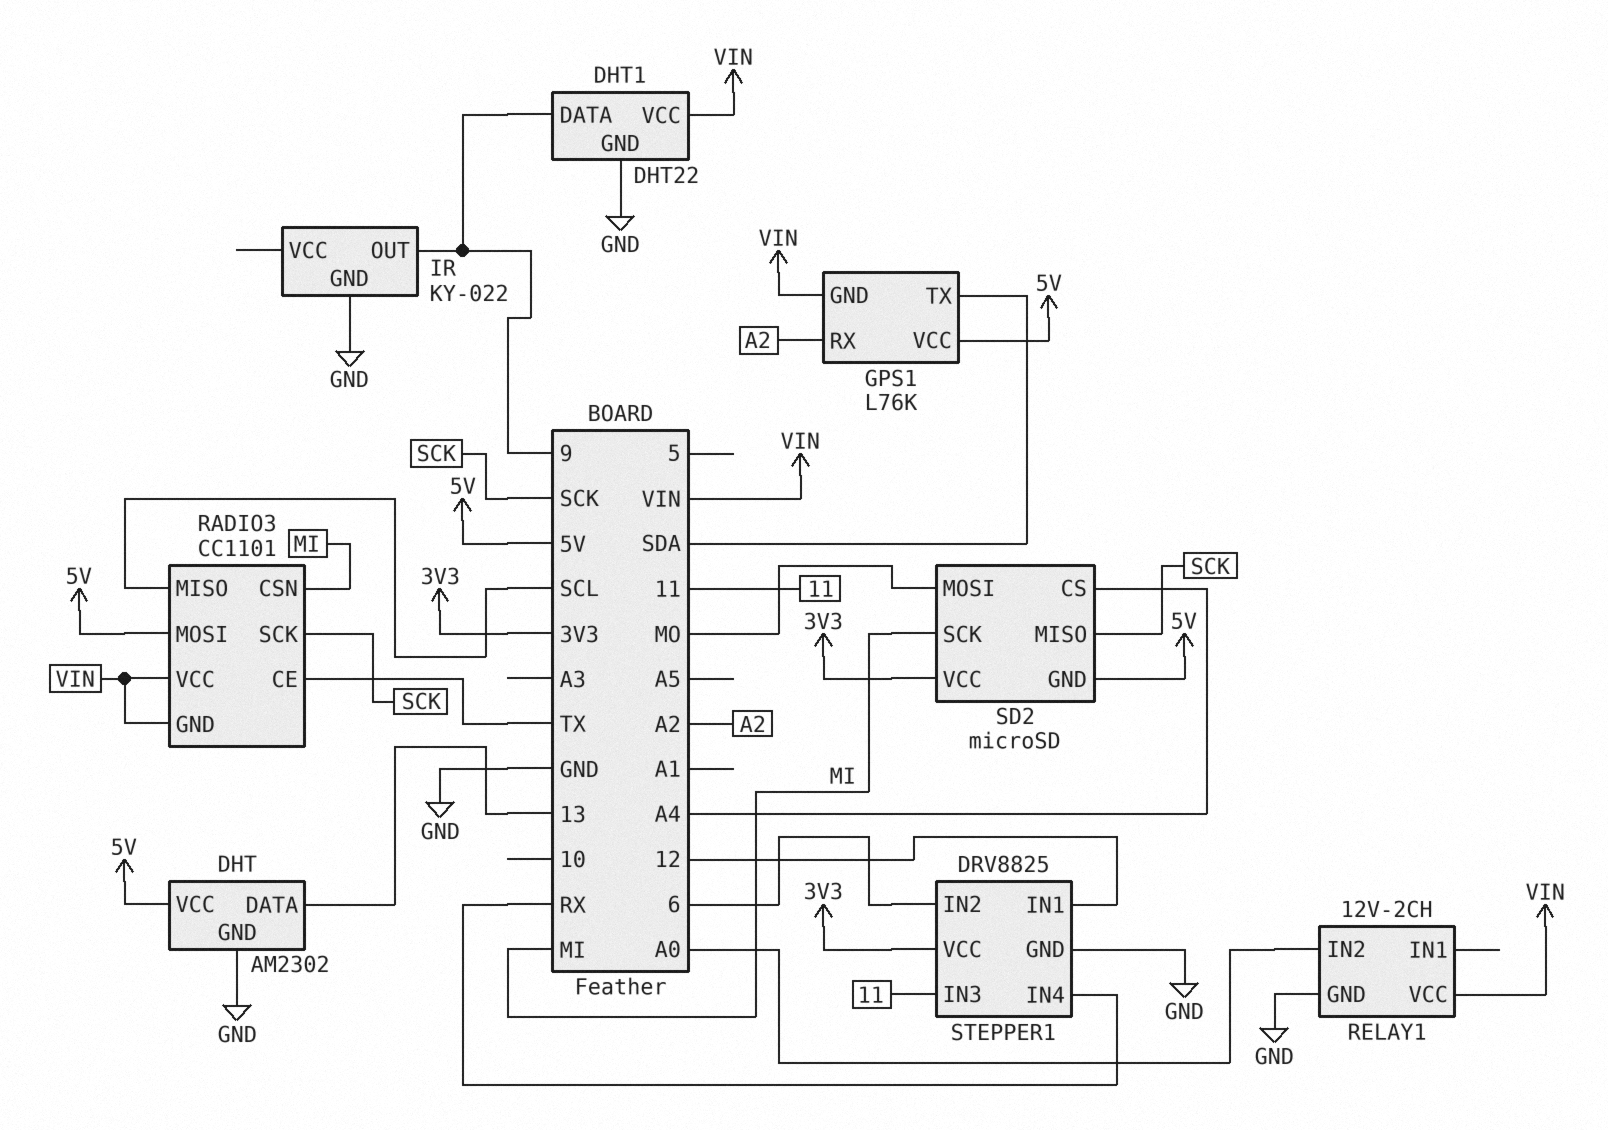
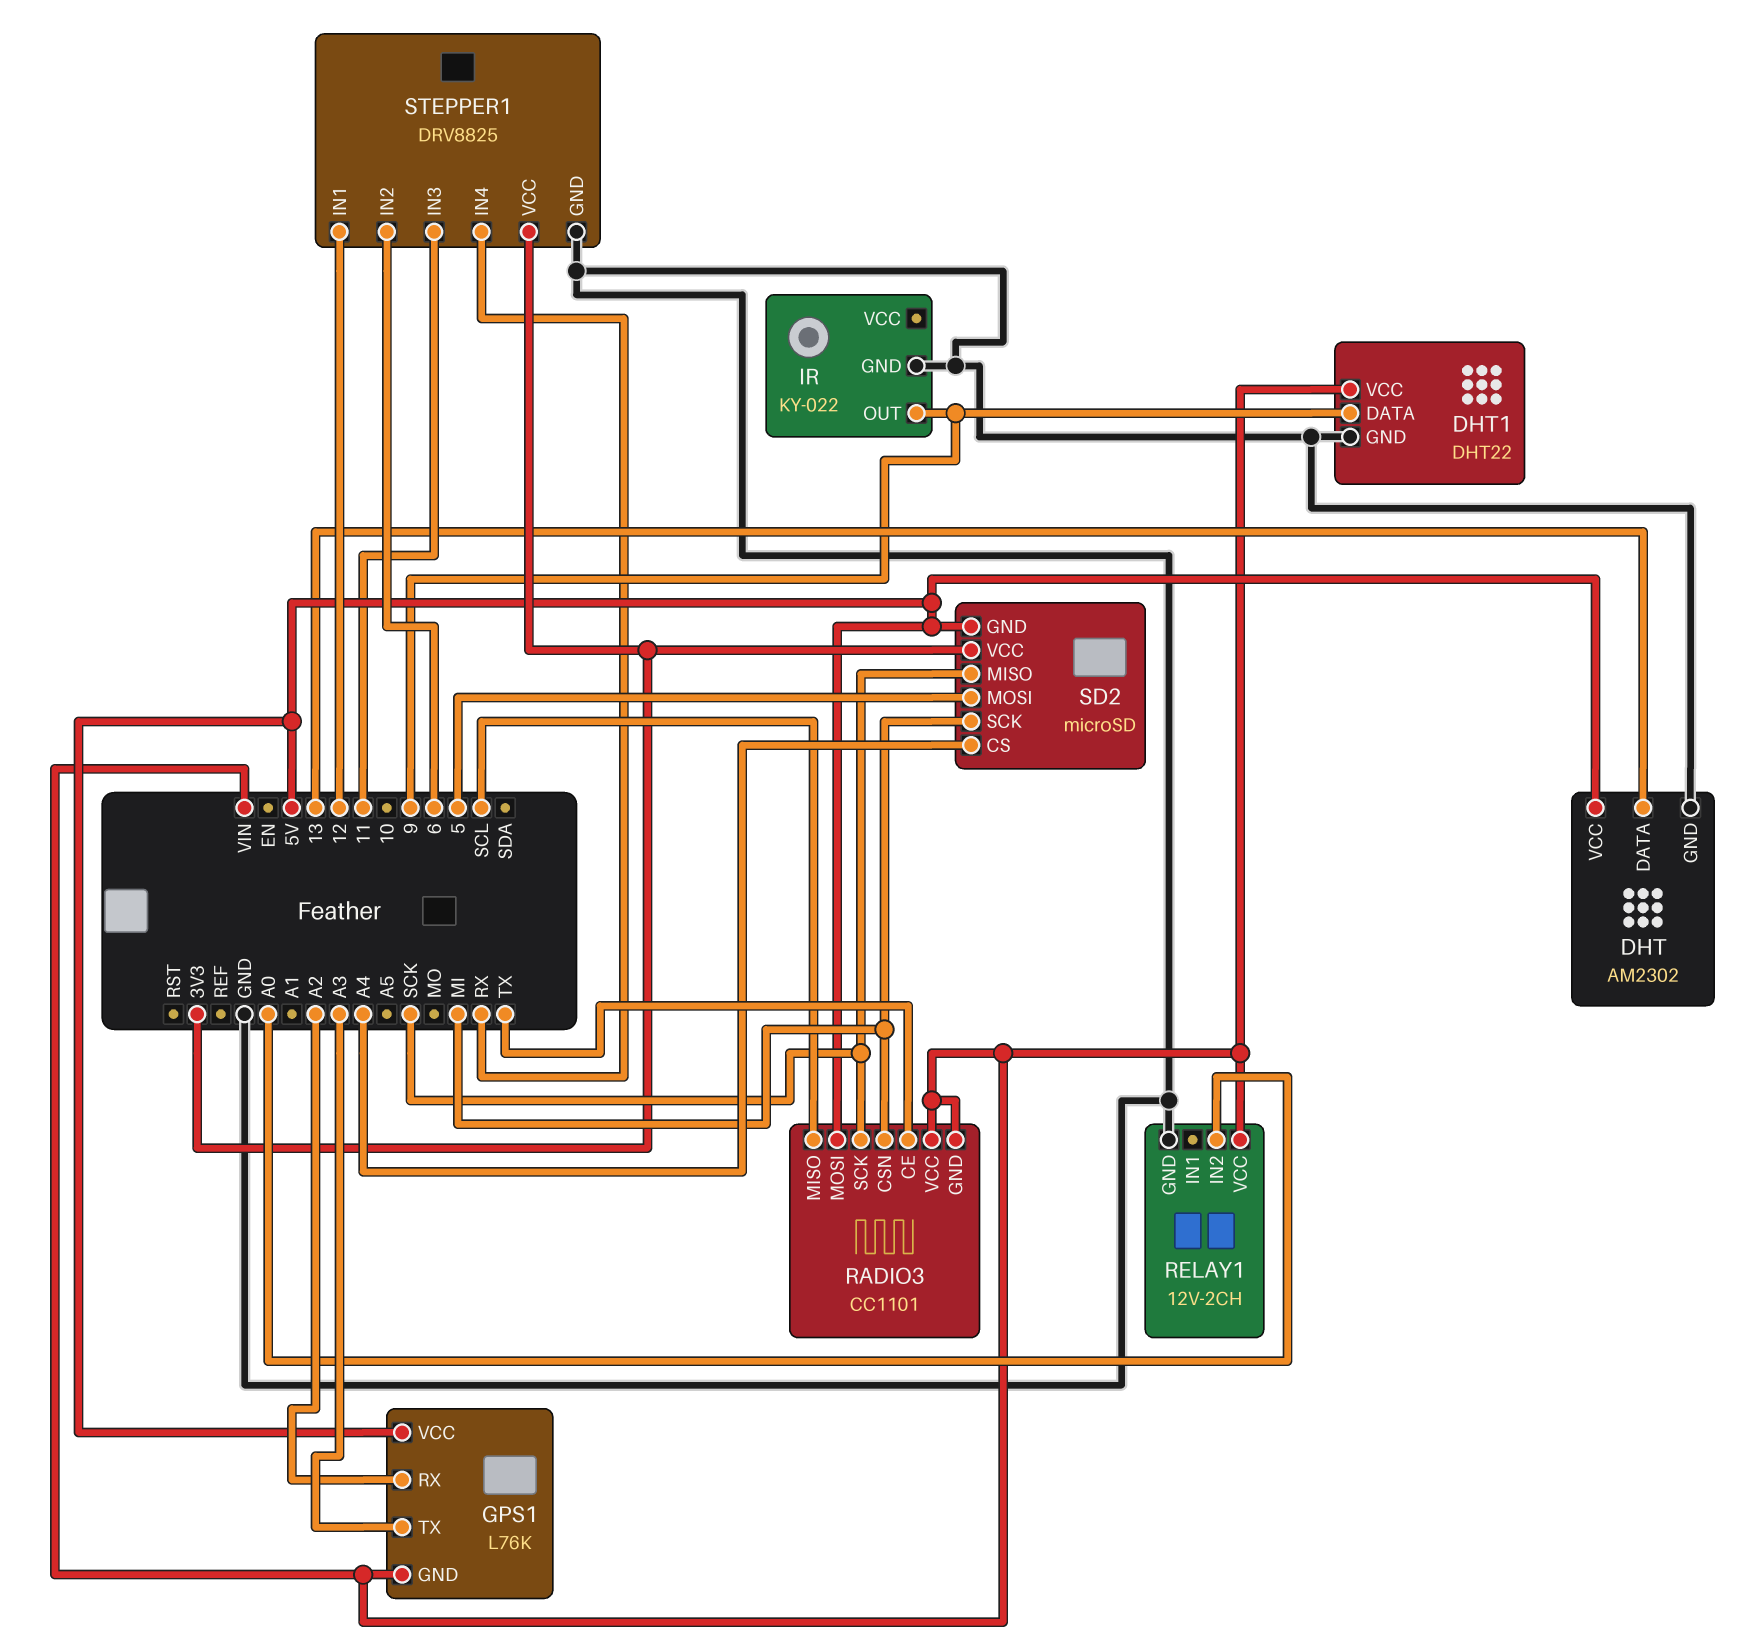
GPS1 pin TX: SDA -> A3
SD2 pin MOSI: MO -> 5

